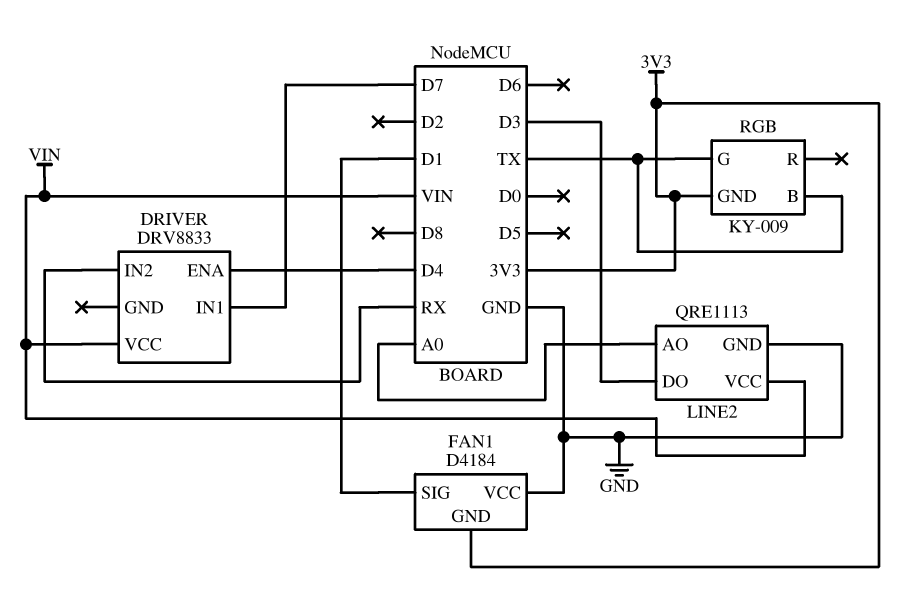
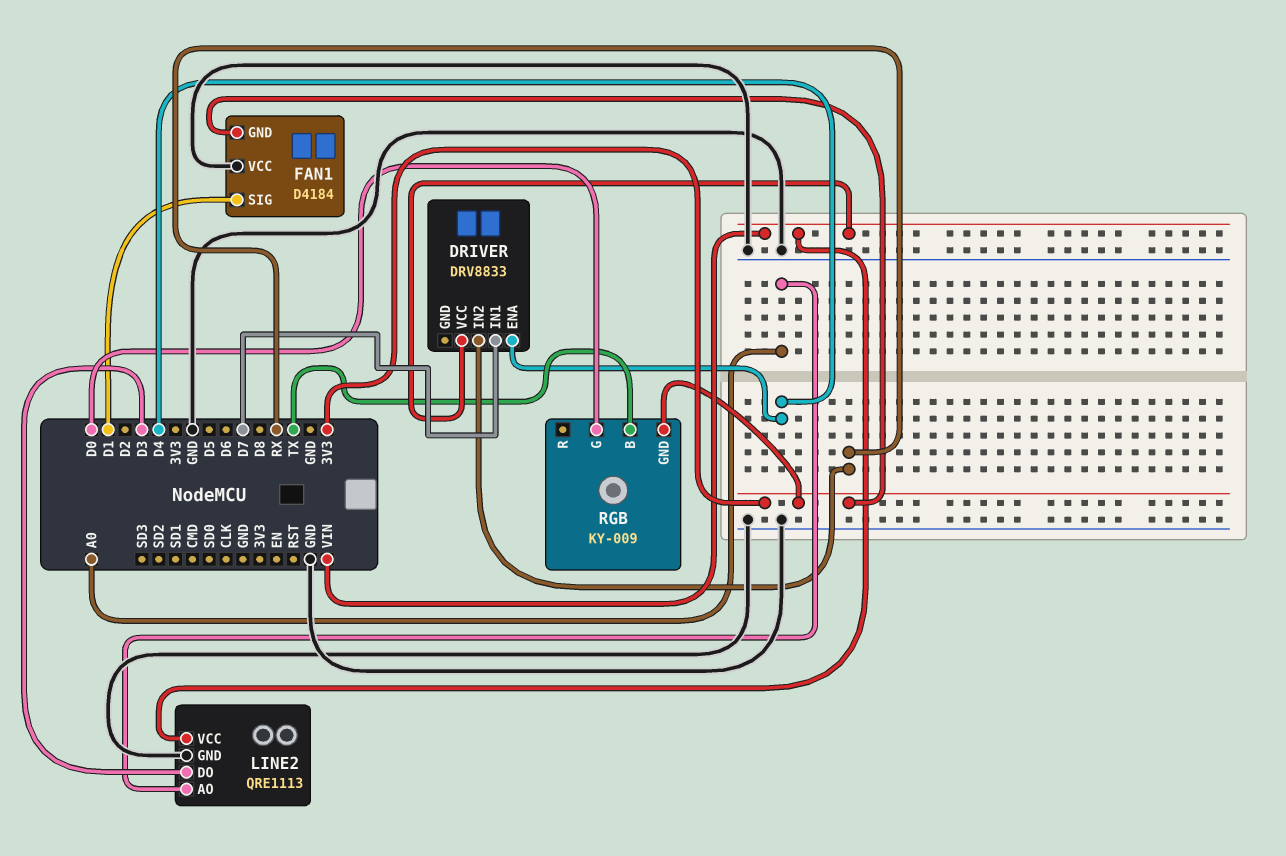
RGB pin G: TX -> D0

